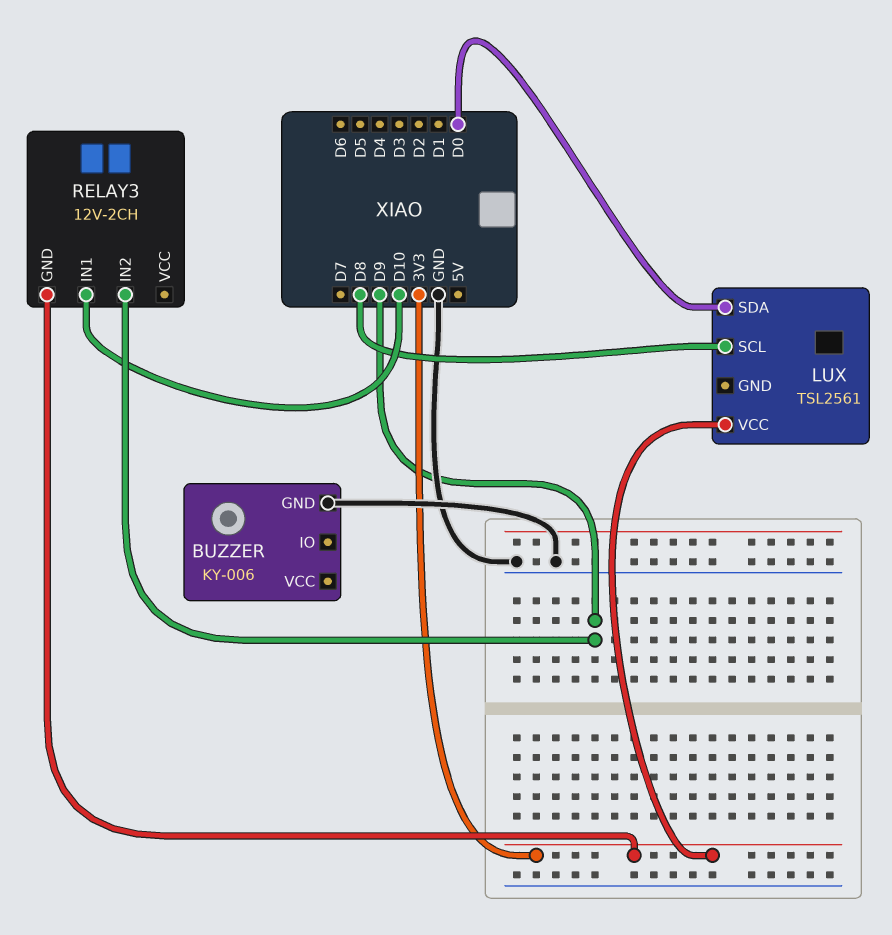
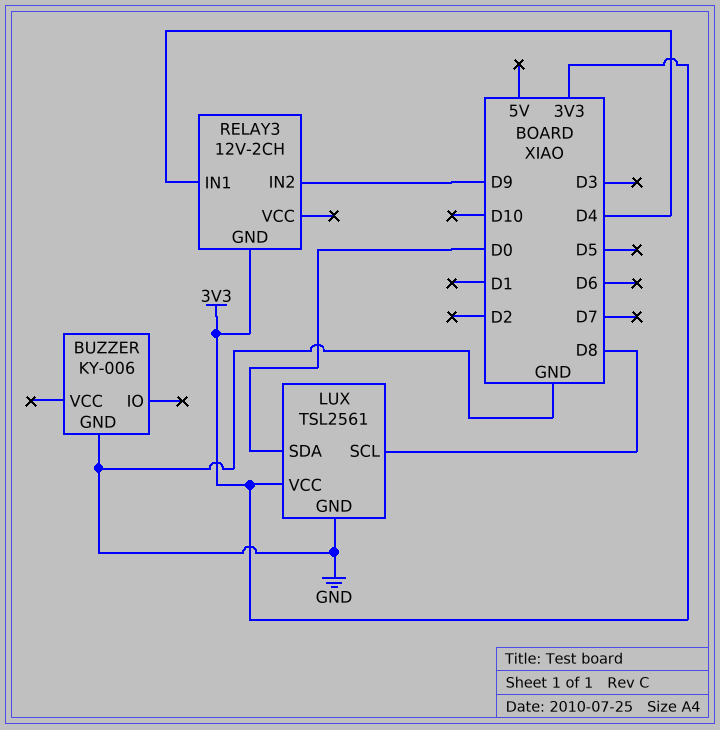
LUX pin GND: none -> GND
RELAY3 pin IN1: D10 -> D4

